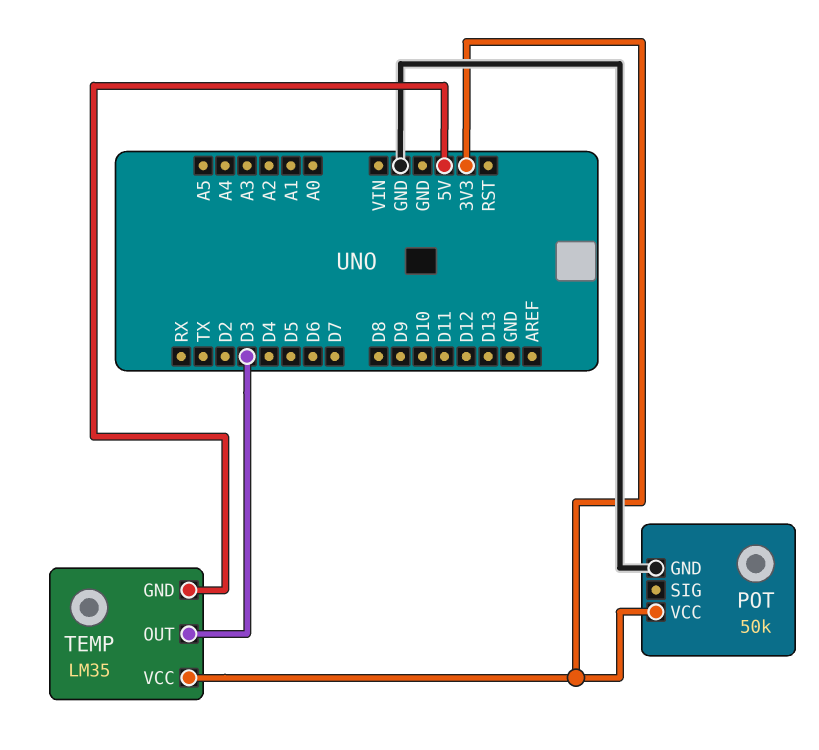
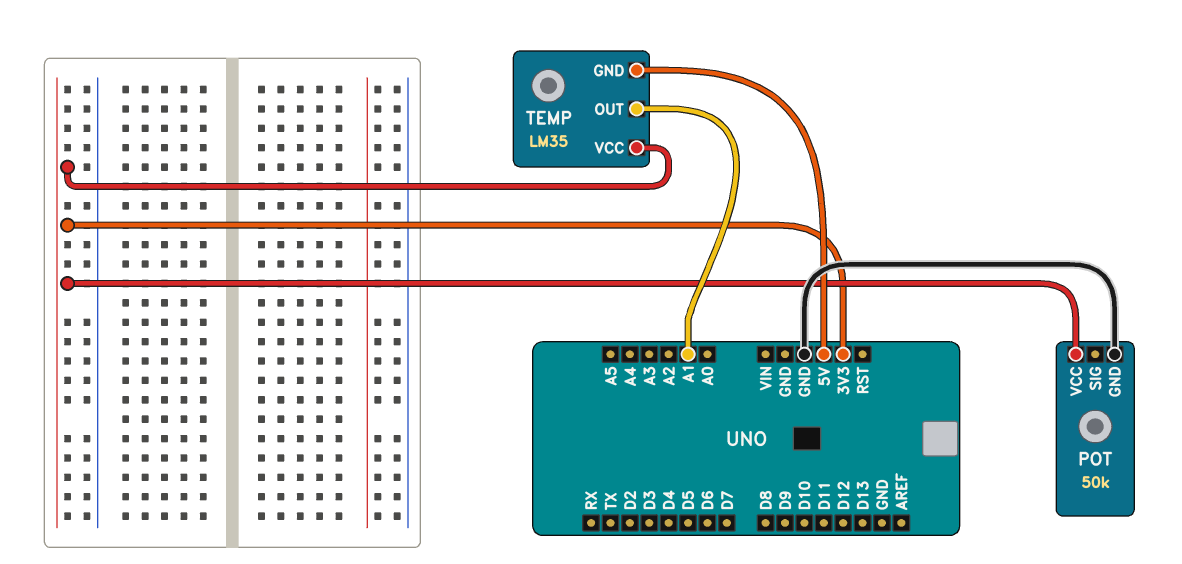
TEMP pin OUT: D3 -> A1

